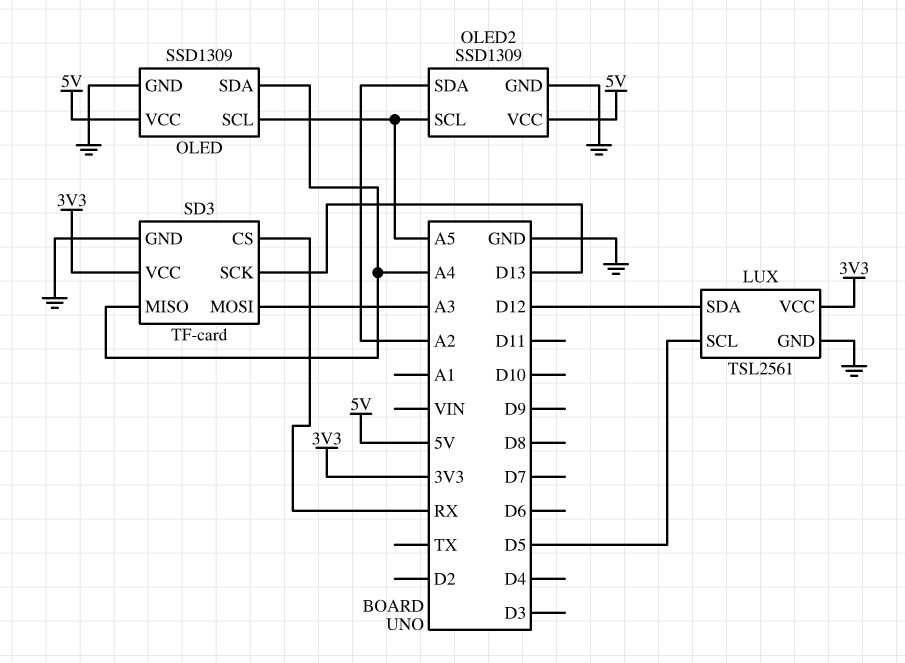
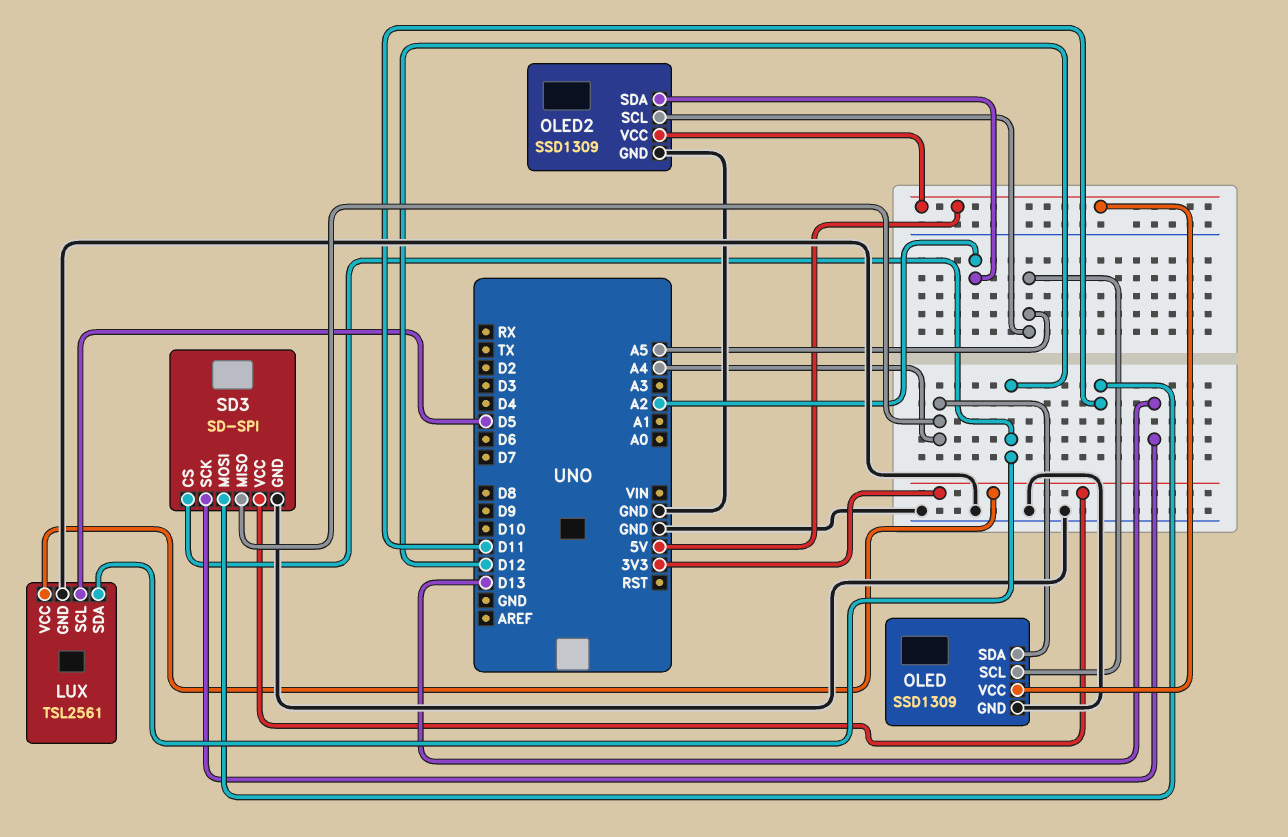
SD3: TF-card -> SD-SPI
SD3 pin CS: RX -> D12
SD3 pin MOSI: A3 -> D11

